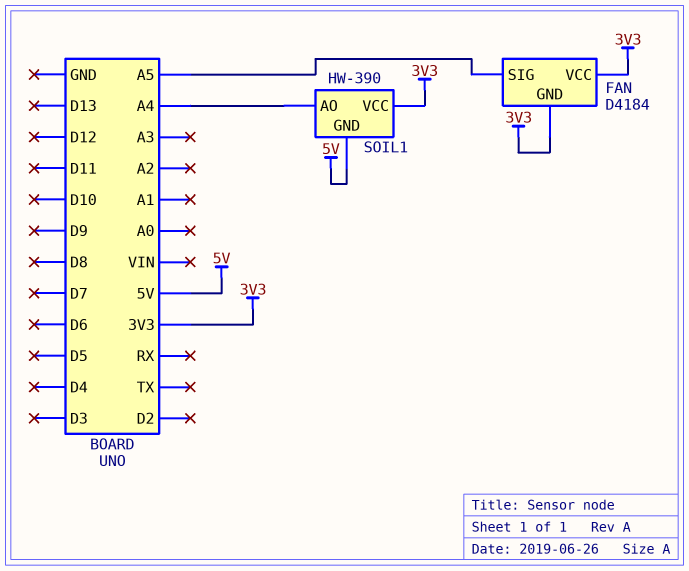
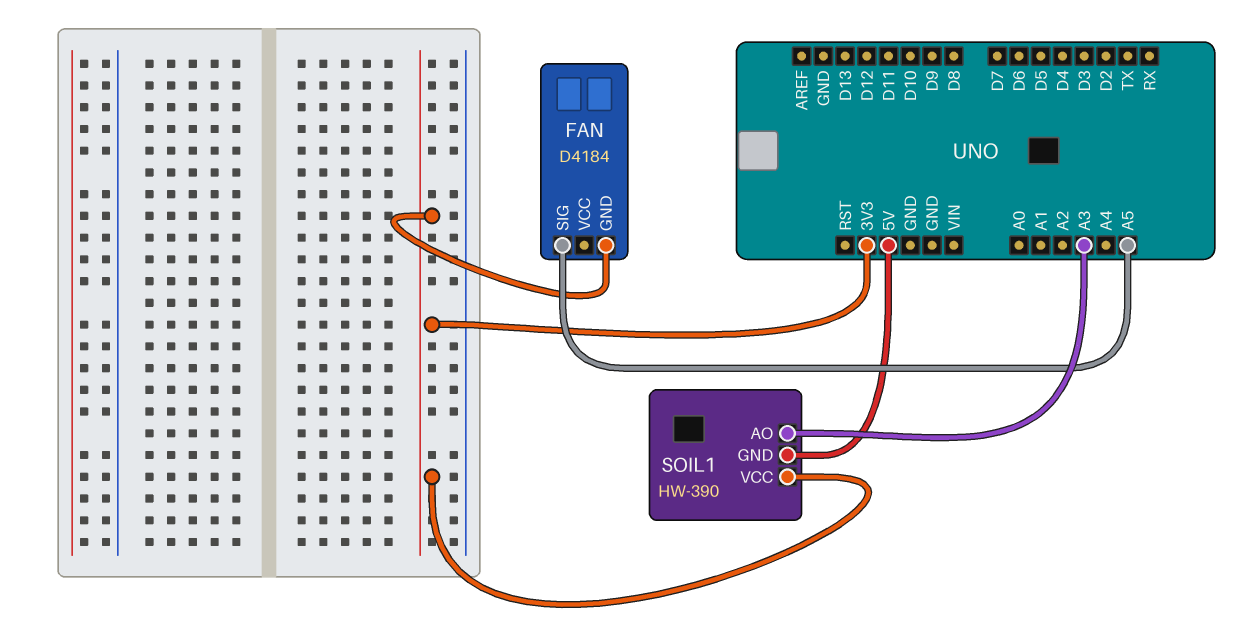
FAN pin VCC: 3V3 -> none
SOIL1 pin AO: A4 -> A3

